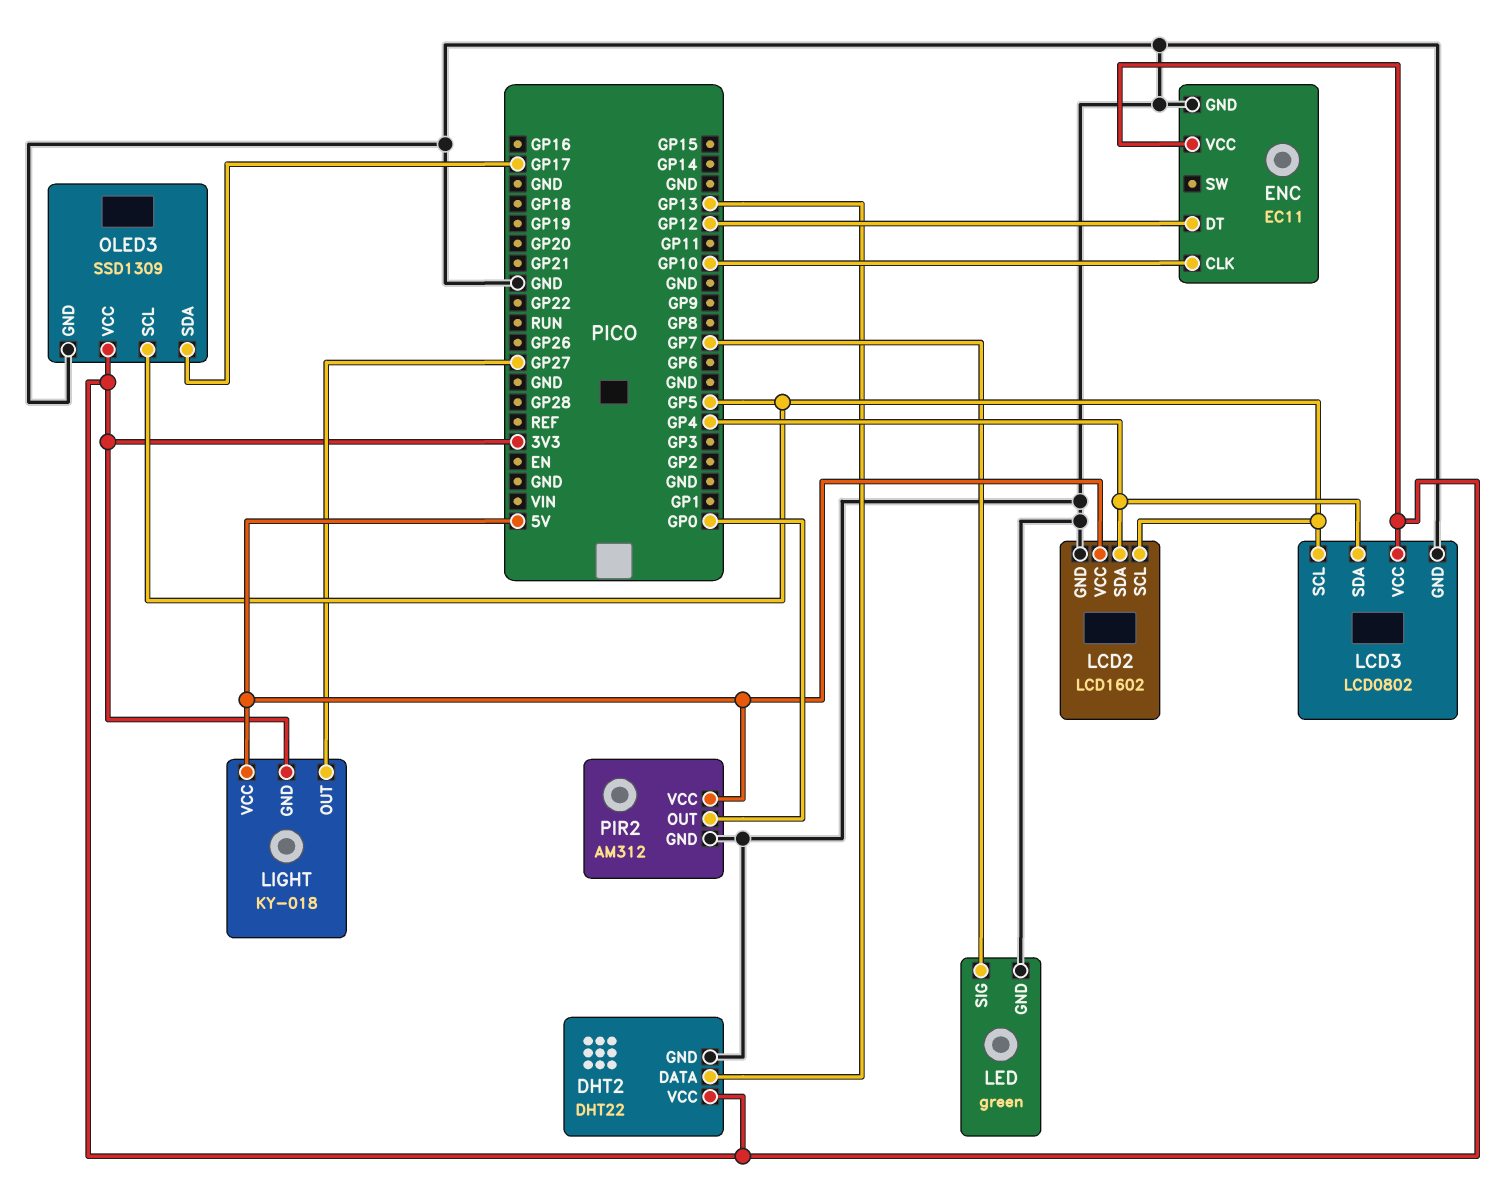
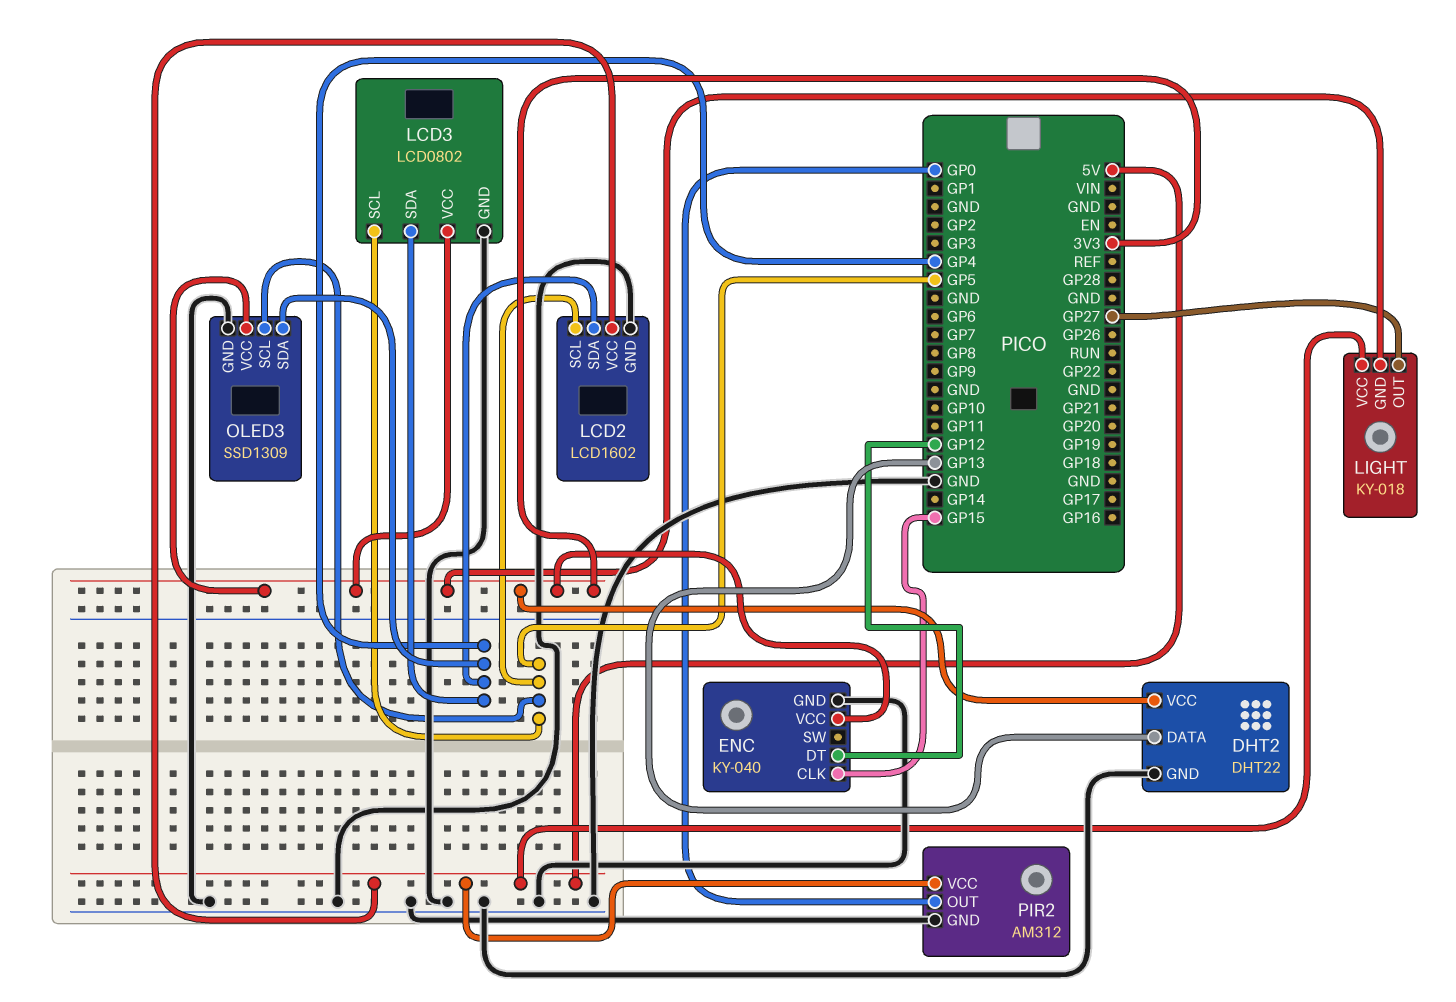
ENC: EC11 -> KY-040
ENC pin CLK: GP10 -> GP15
LED: green -> none
LED pin GND: GND -> none
LED pin SIG: GP7 -> none
OLED3 pin SDA: GP17 -> GP4

